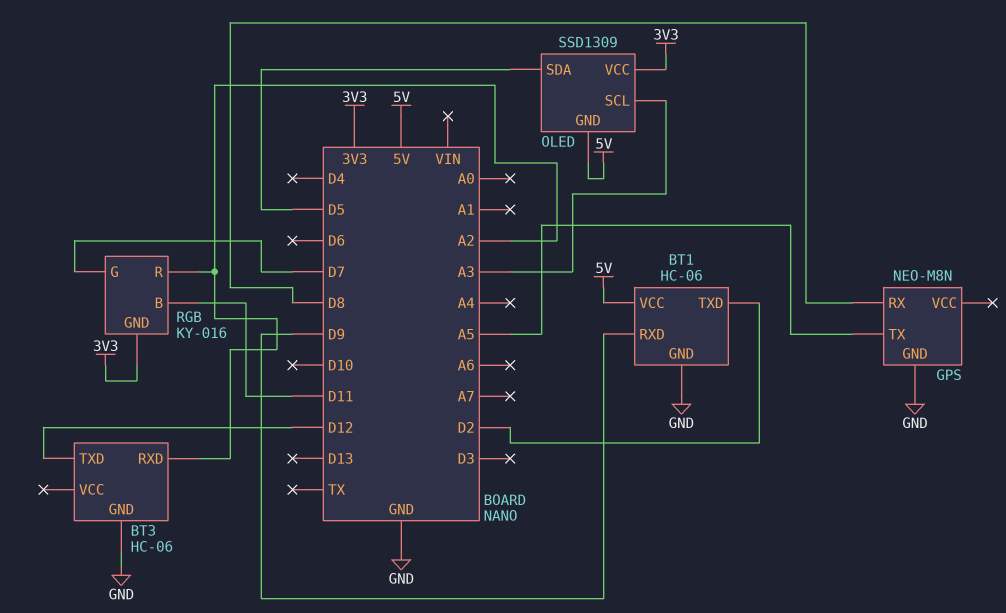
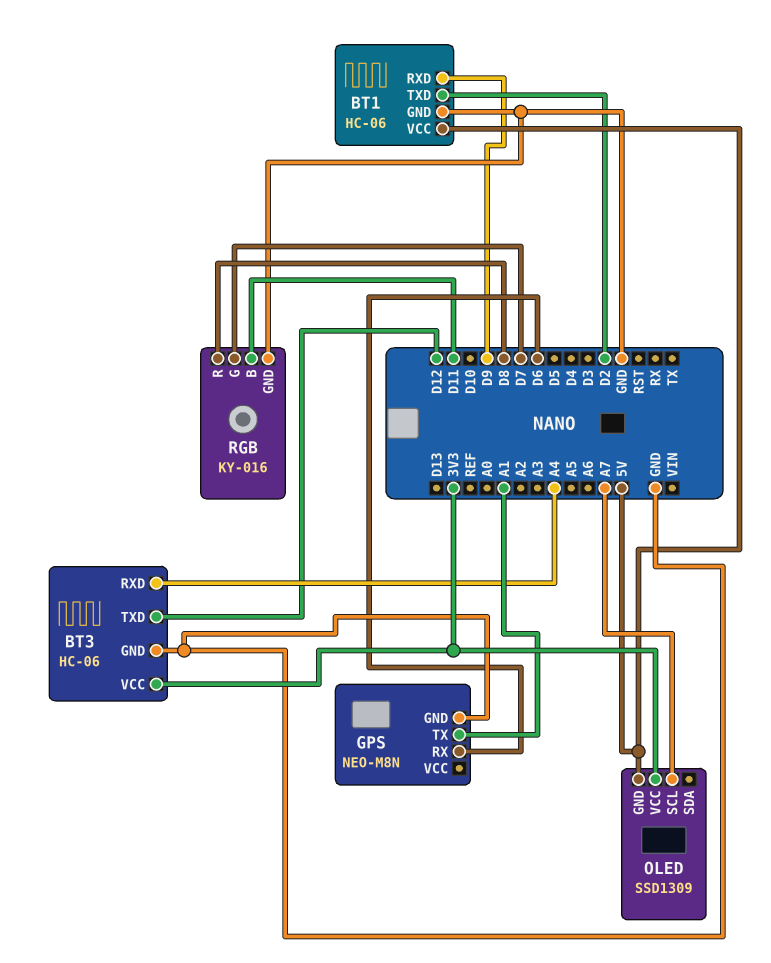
BT3 pin RXD: A2 -> A4
BT3 pin VCC: none -> 3V3
GPS pin RX: D8 -> D6
GPS pin TX: A5 -> A1
OLED pin SCL: A3 -> A7
OLED pin SDA: D5 -> none
RGB pin GND: 3V3 -> GND
RGB pin R: A2 -> D8

